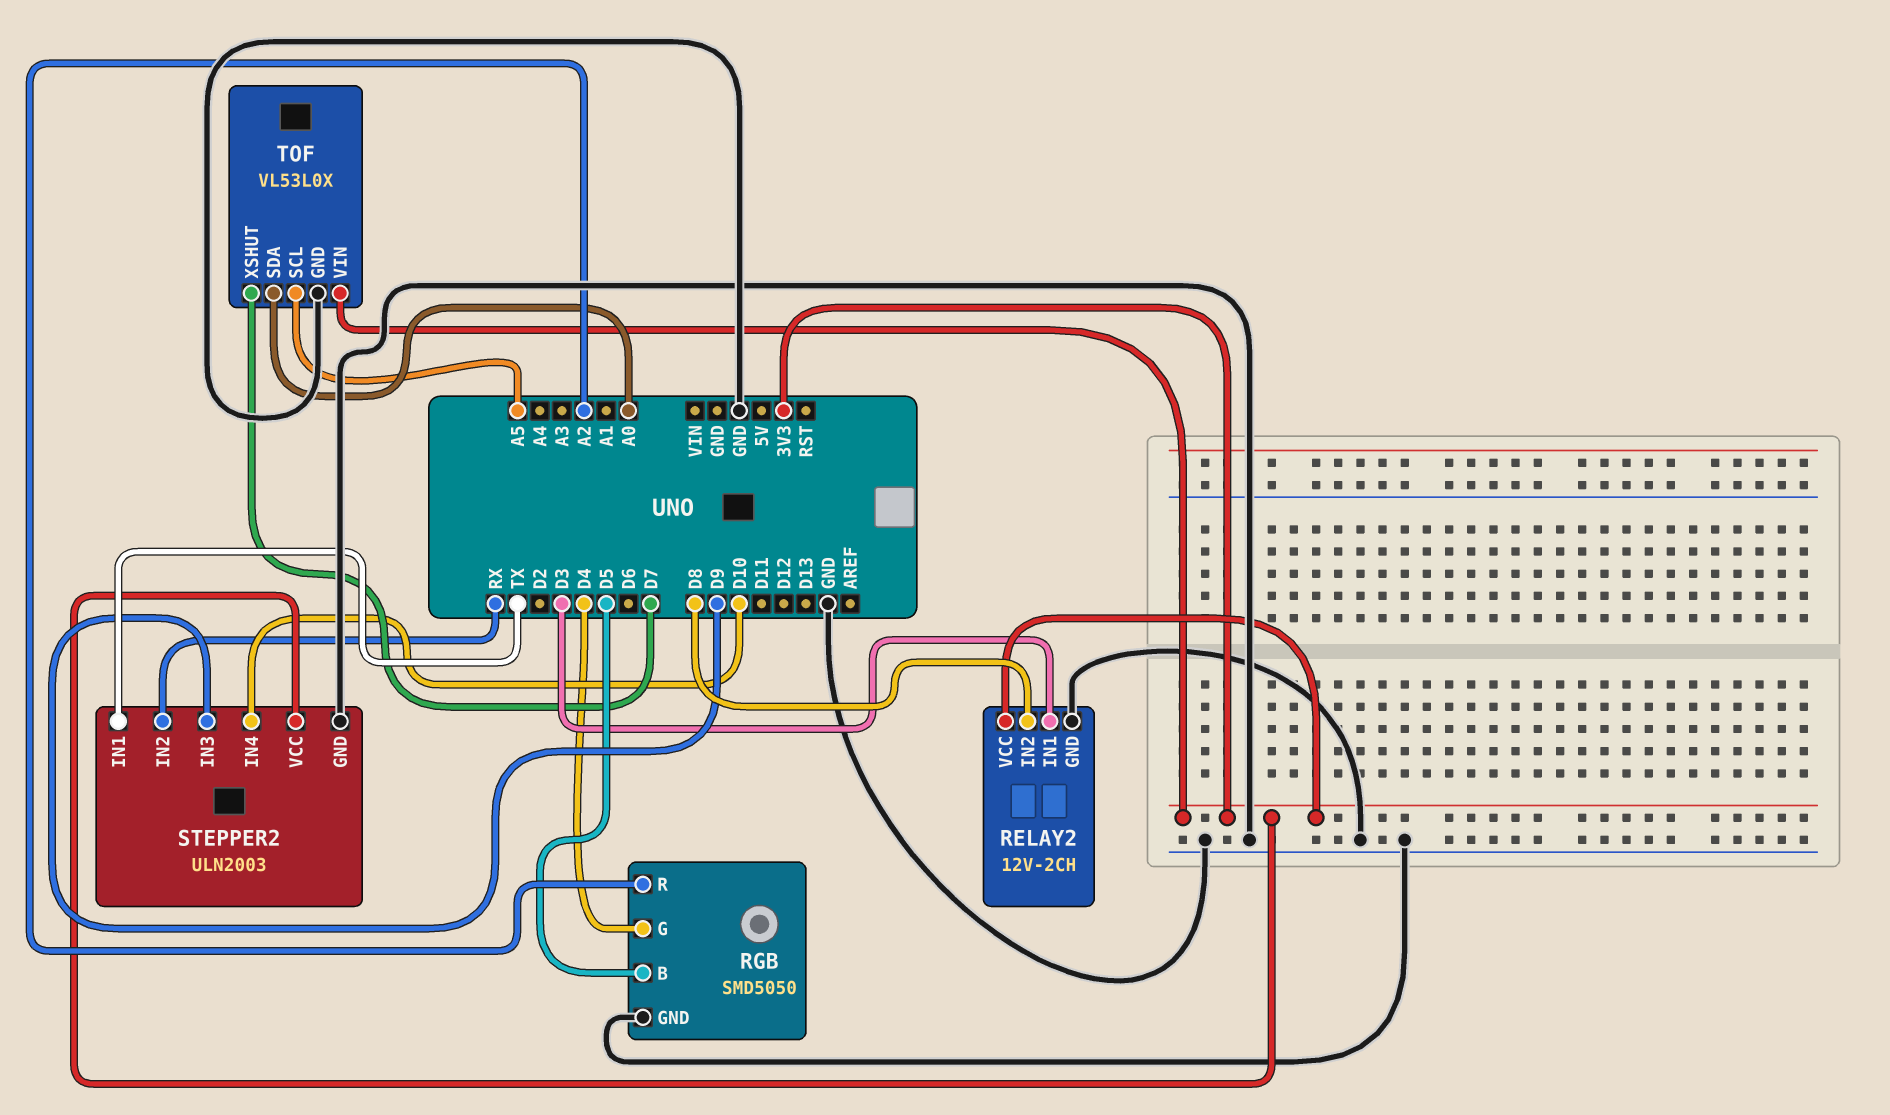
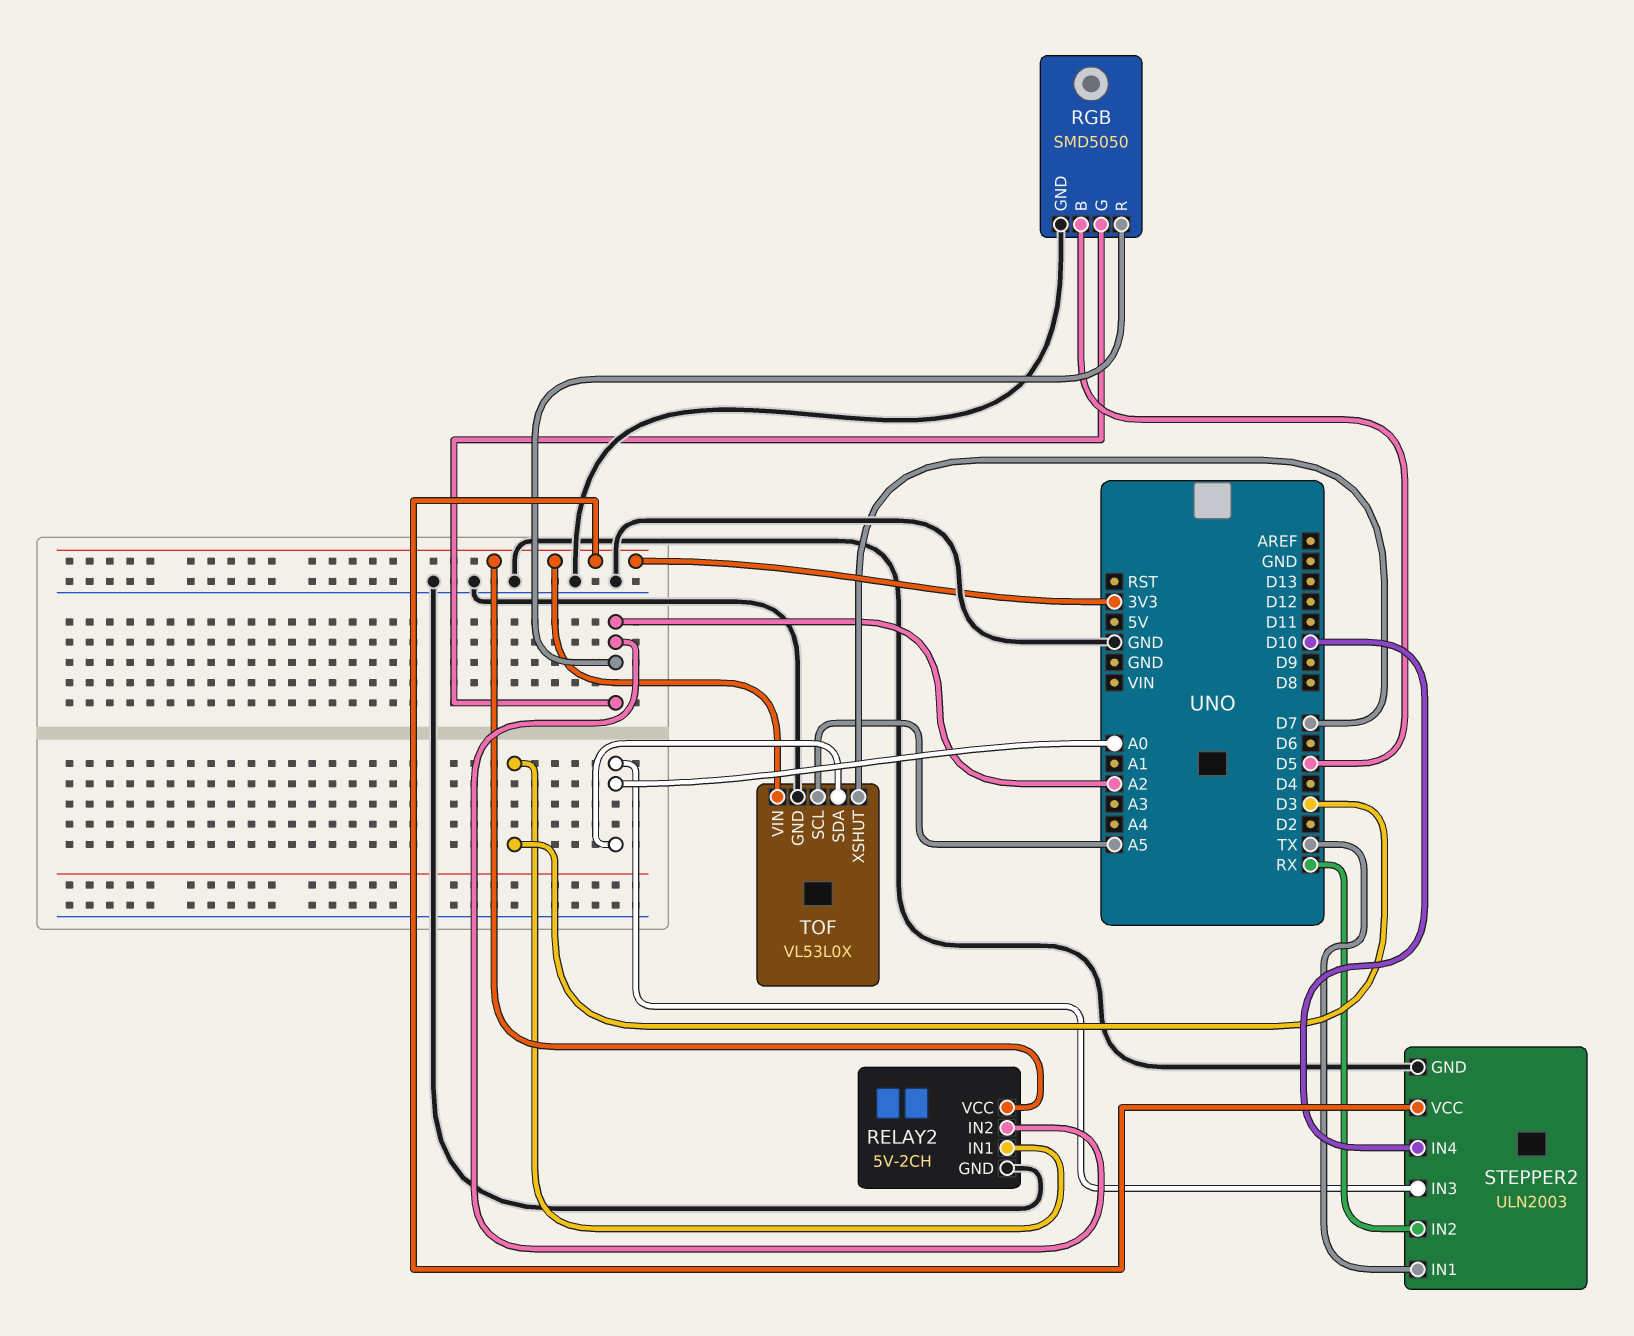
RELAY2: 12V-2CH -> 5V-2CH
RELAY2 pin IN2: D8 -> A2
RGB pin G: D4 -> A2
STEPPER2 pin IN3: D9 -> A0

